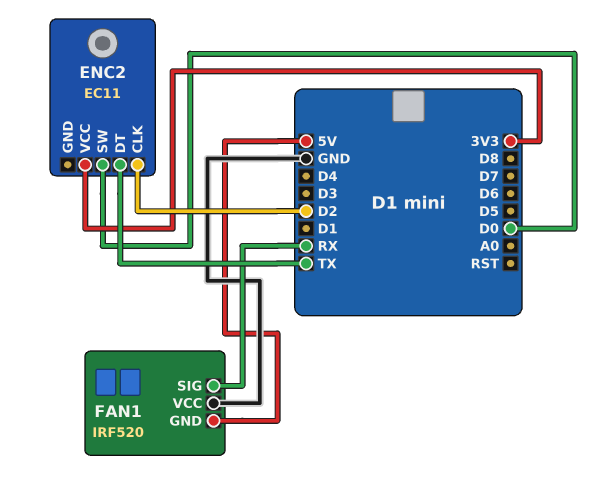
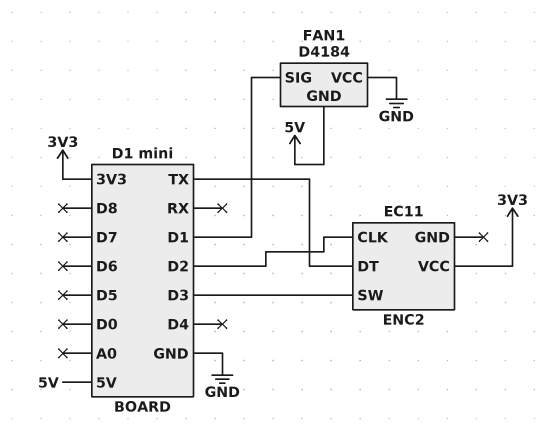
ENC2 pin SW: D0 -> D3
FAN1: IRF520 -> D4184
FAN1 pin SIG: RX -> D1

